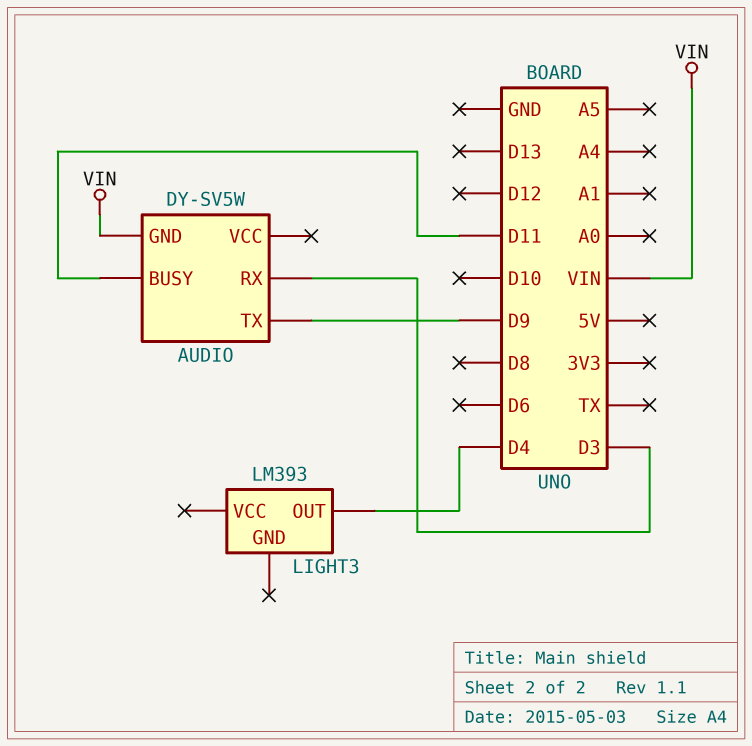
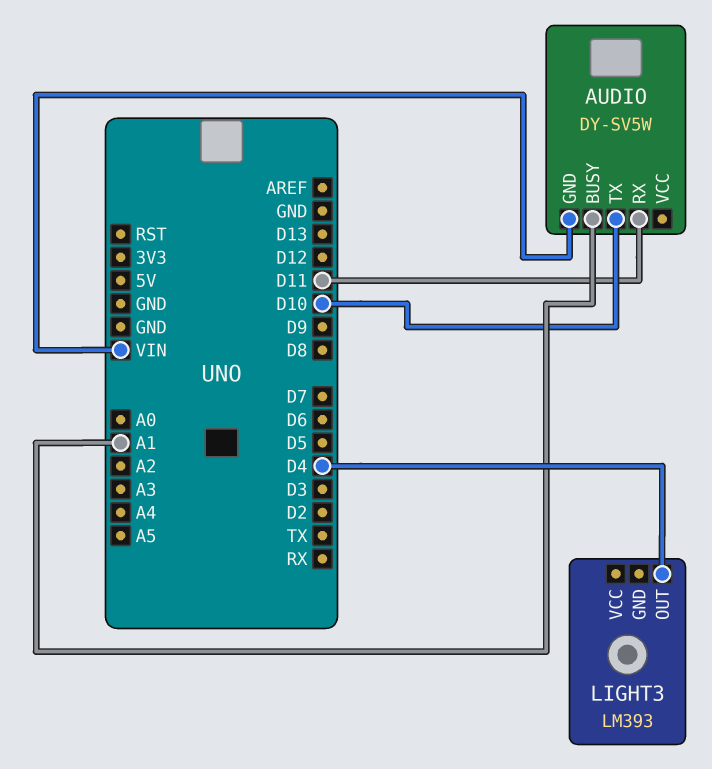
AUDIO pin BUSY: D11 -> A1
AUDIO pin RX: D3 -> D11
AUDIO pin TX: D9 -> D10

